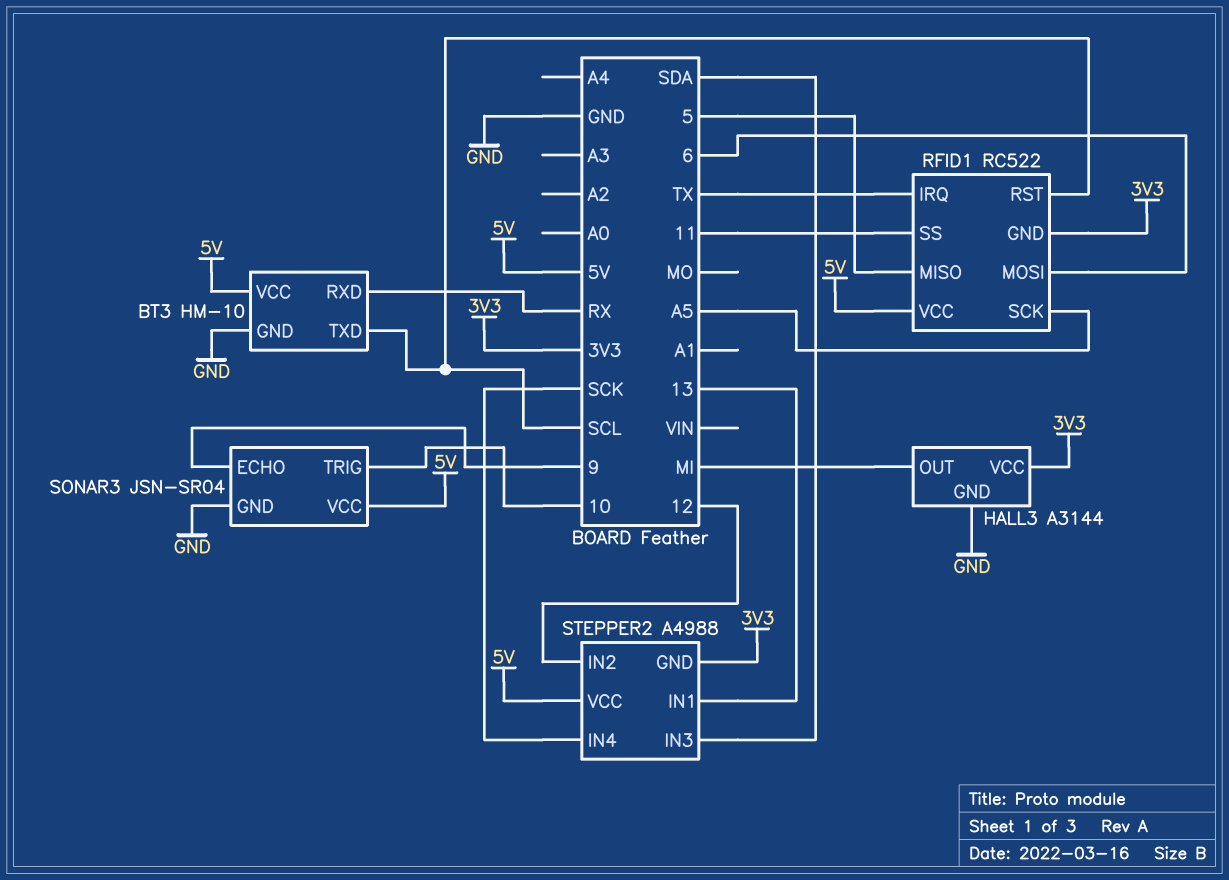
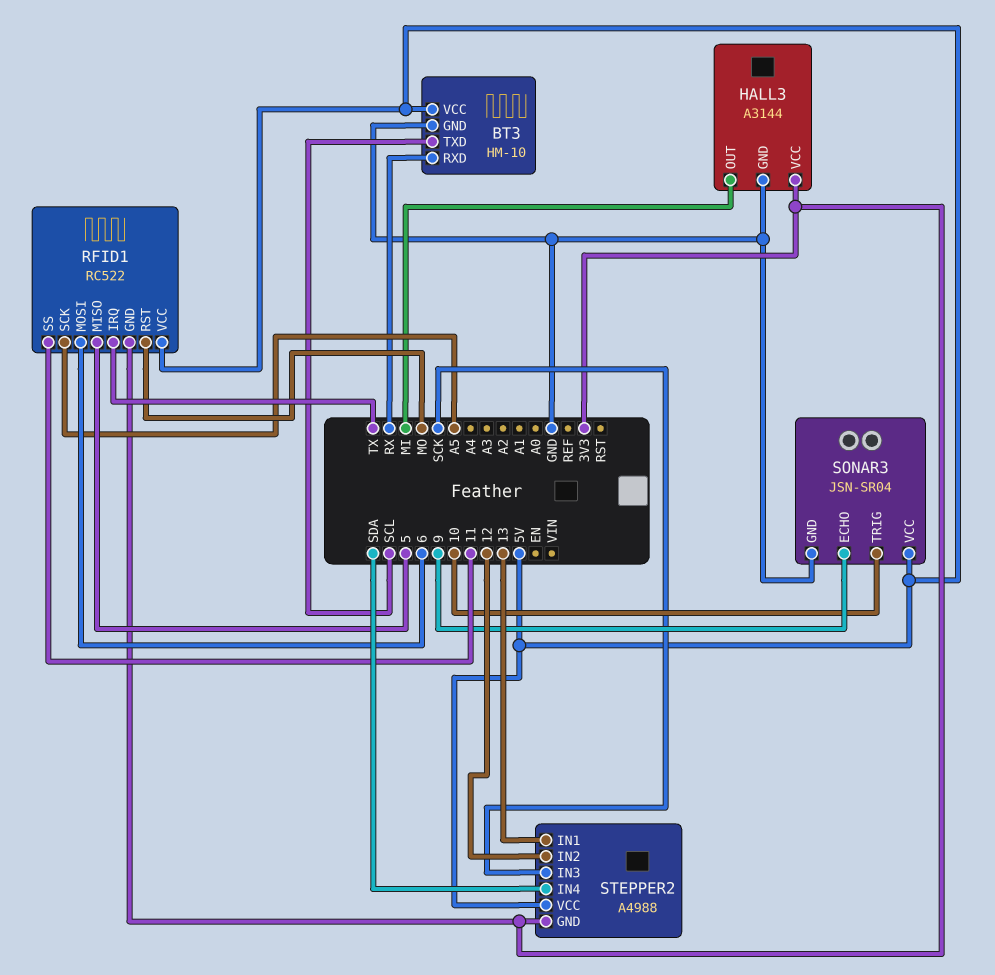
RFID1 pin RST: SCL -> MO
STEPPER2 pin IN3: SDA -> SCK
STEPPER2 pin IN4: SCK -> SDA

